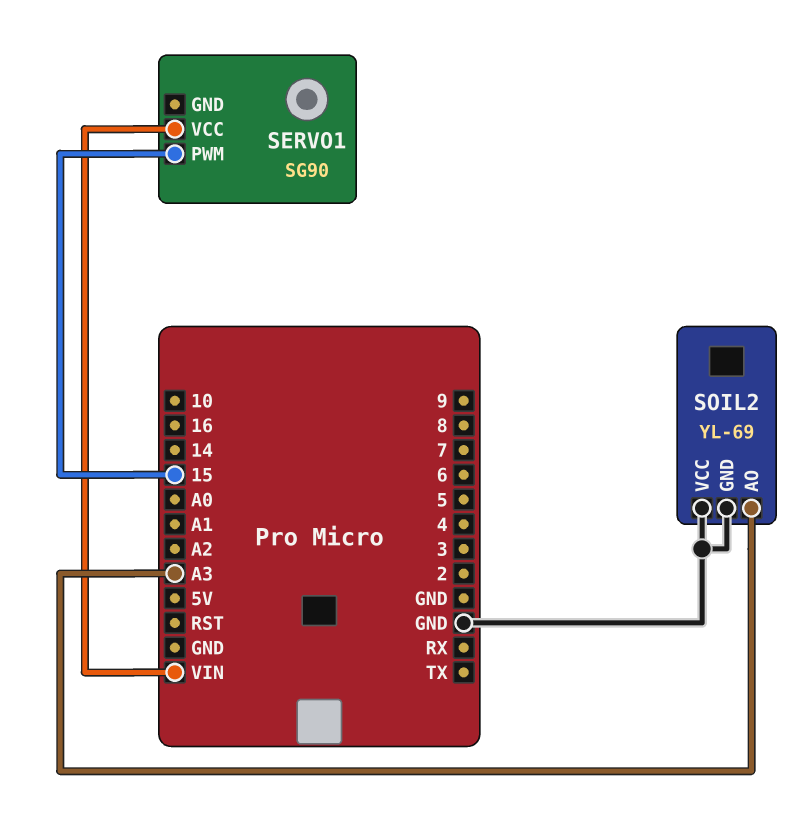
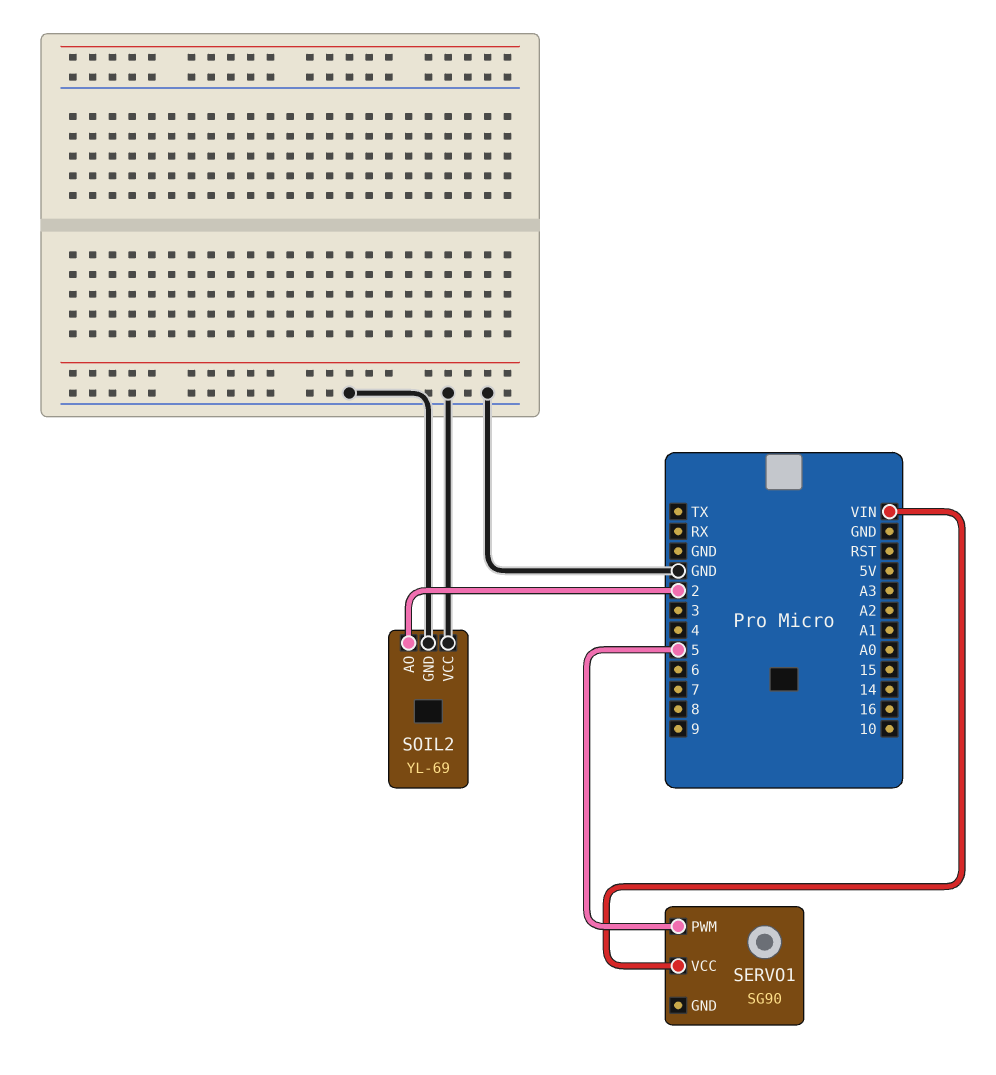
SERVO1 pin PWM: 15 -> 5
SOIL2 pin AO: A3 -> 2

